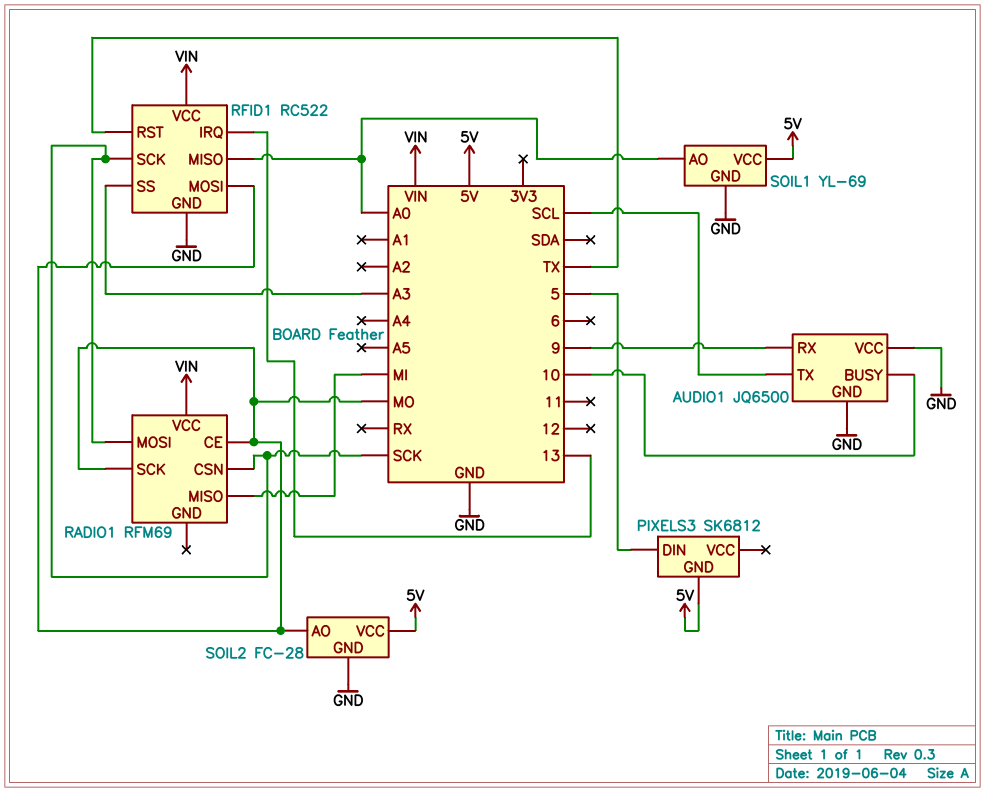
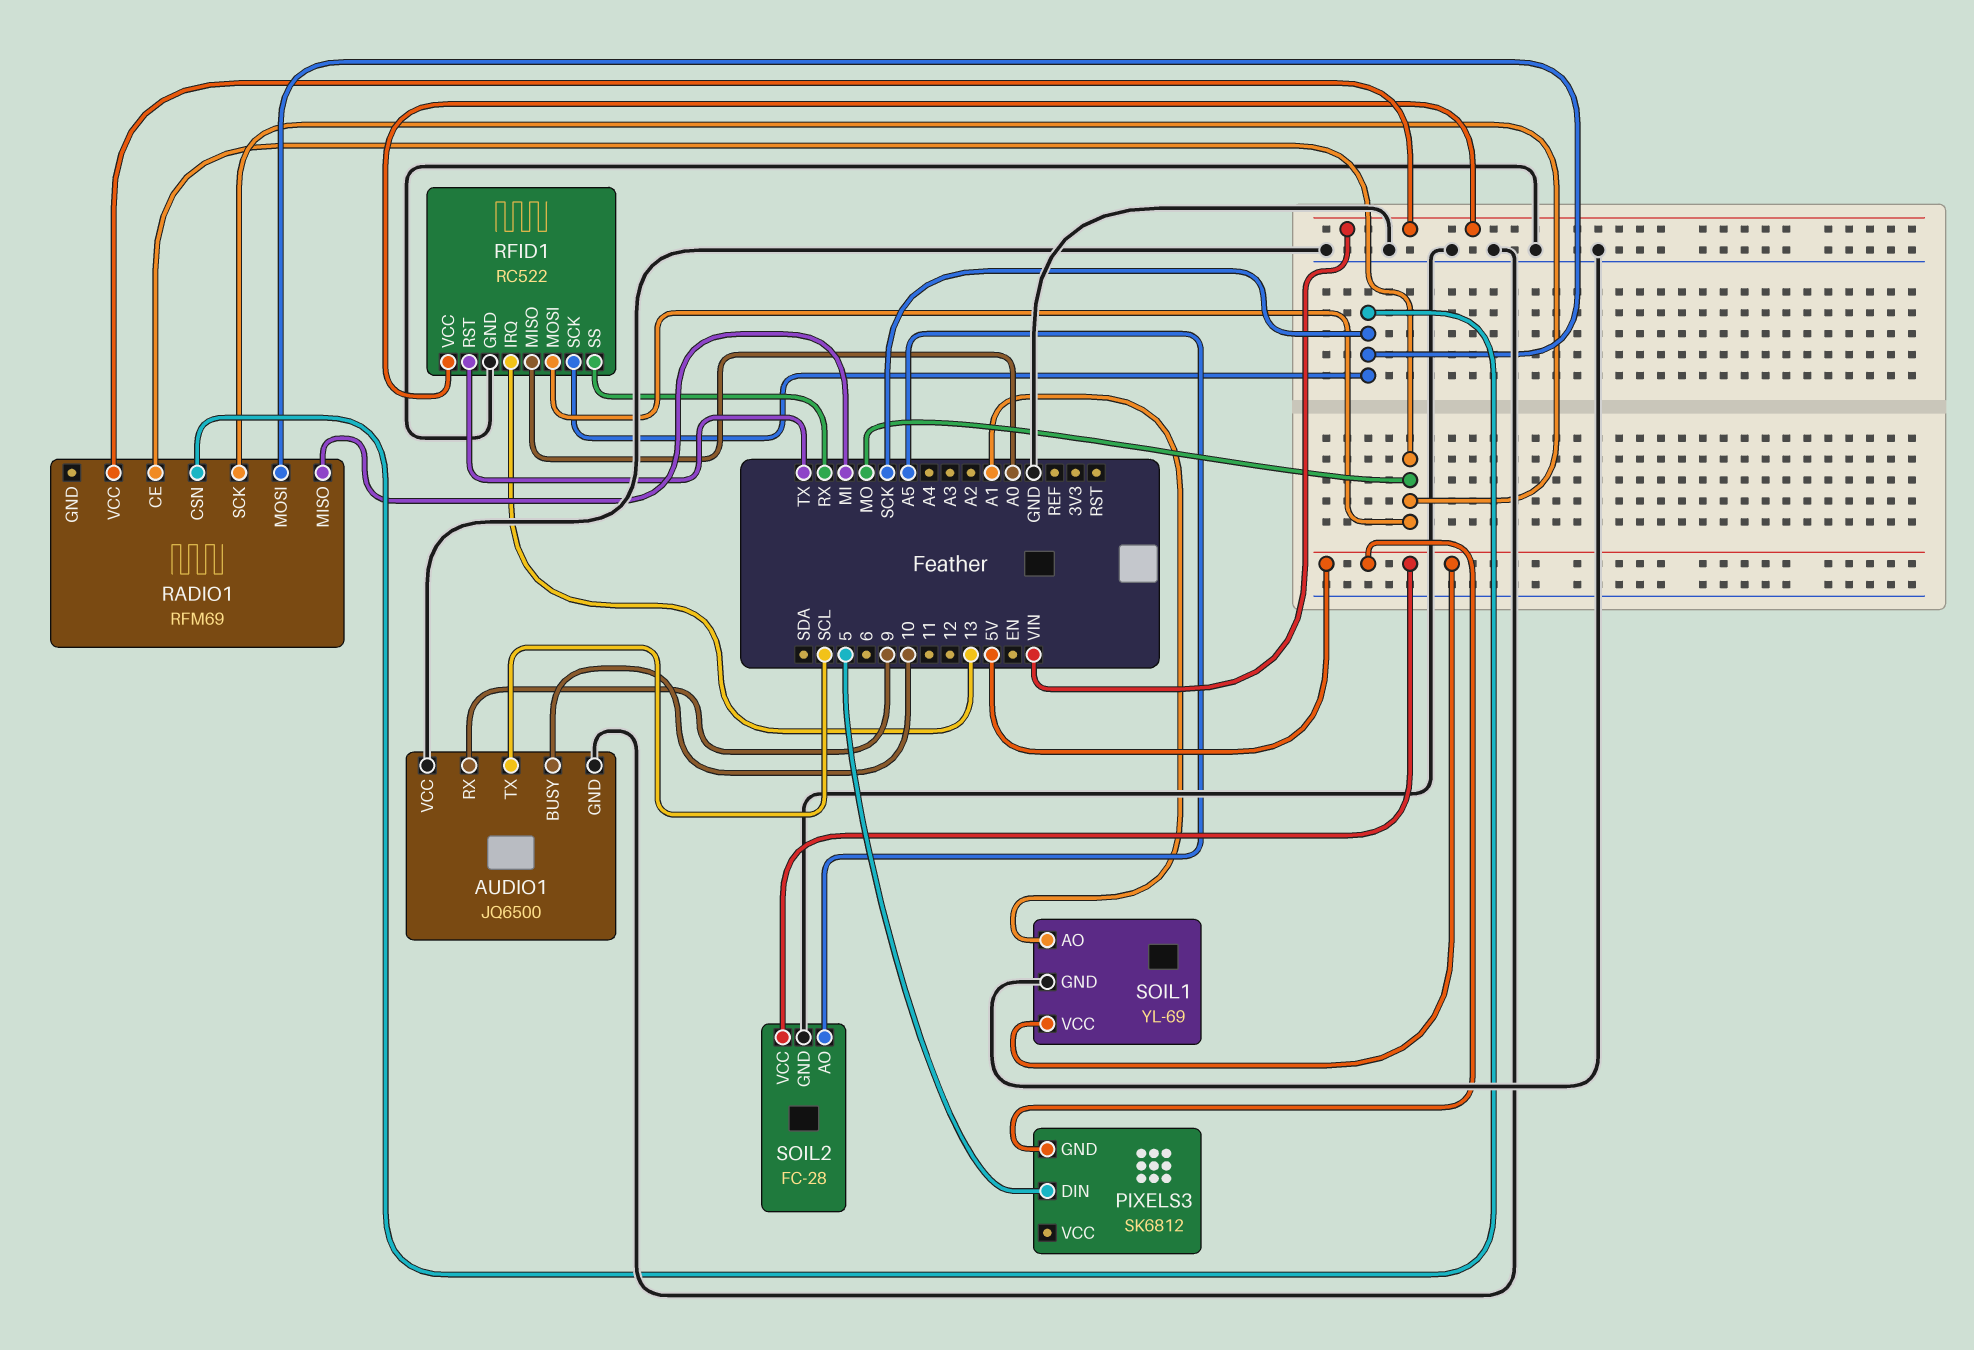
RFID1 pin SS: A3 -> RX
SOIL1 pin AO: A0 -> A1
SOIL2 pin AO: MO -> A5

